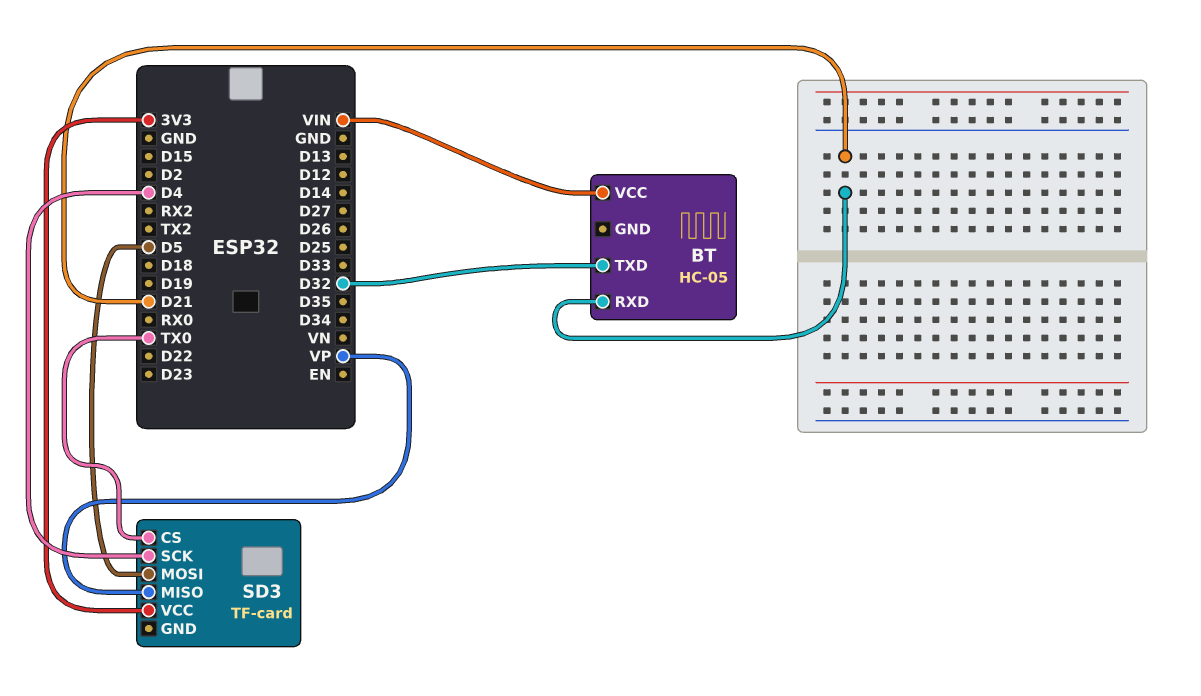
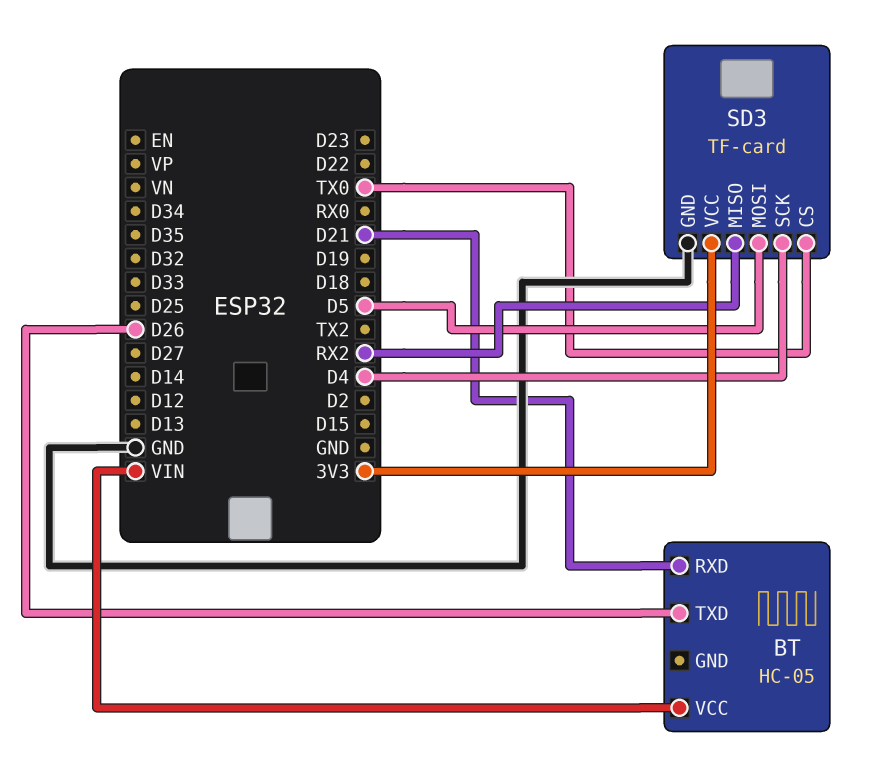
BT pin TXD: D32 -> D26
SD3 pin GND: none -> GND
SD3 pin MISO: VP -> RX2

